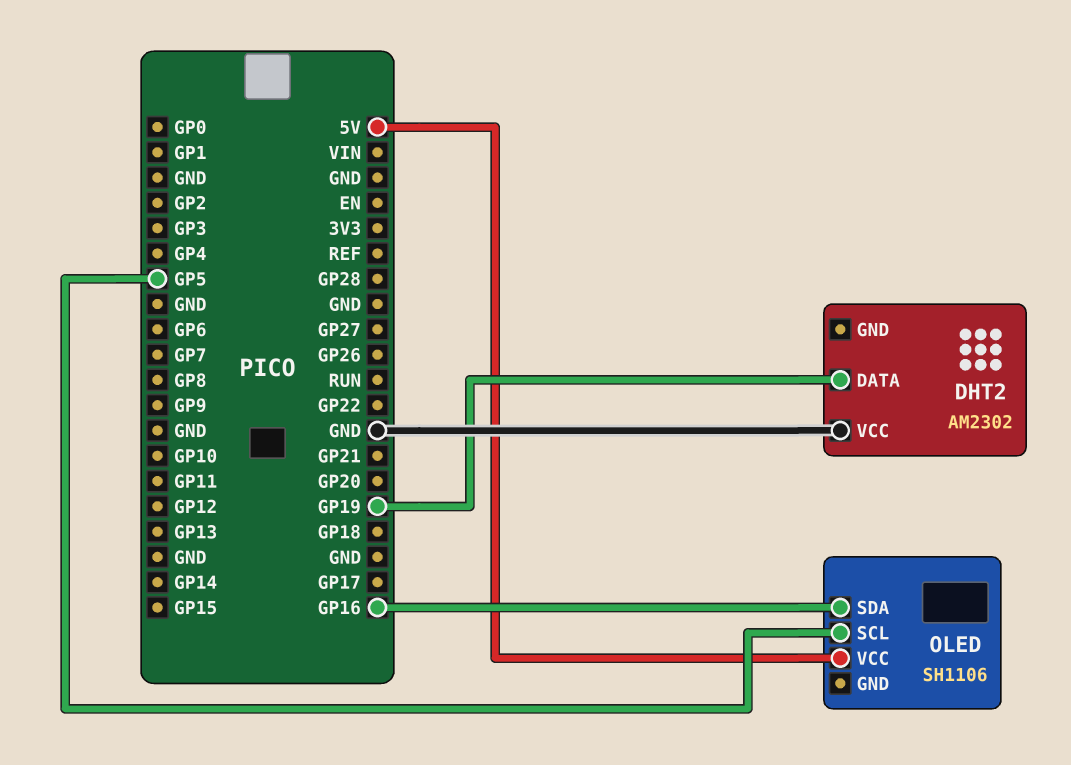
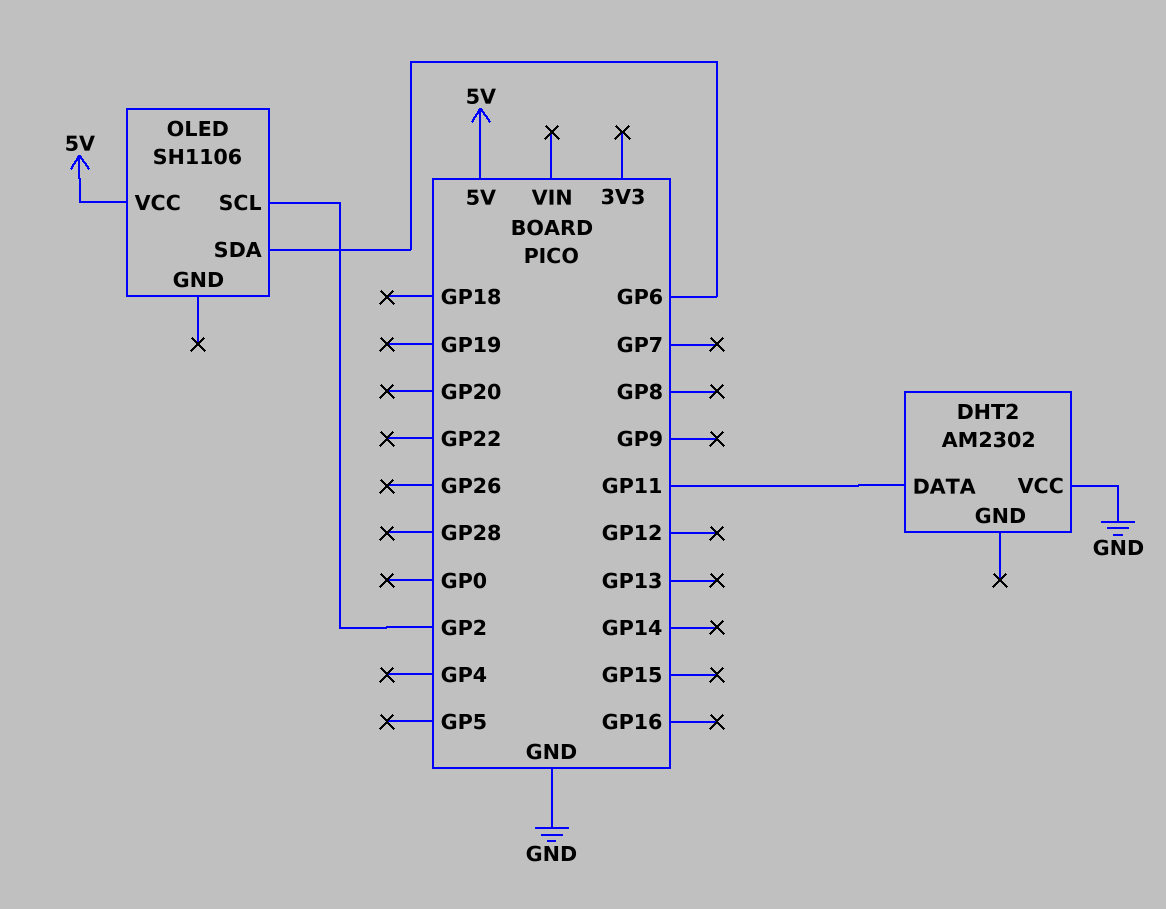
DHT2 pin DATA: GP19 -> GP11
OLED pin SCL: GP5 -> GP2
OLED pin SDA: GP16 -> GP6

